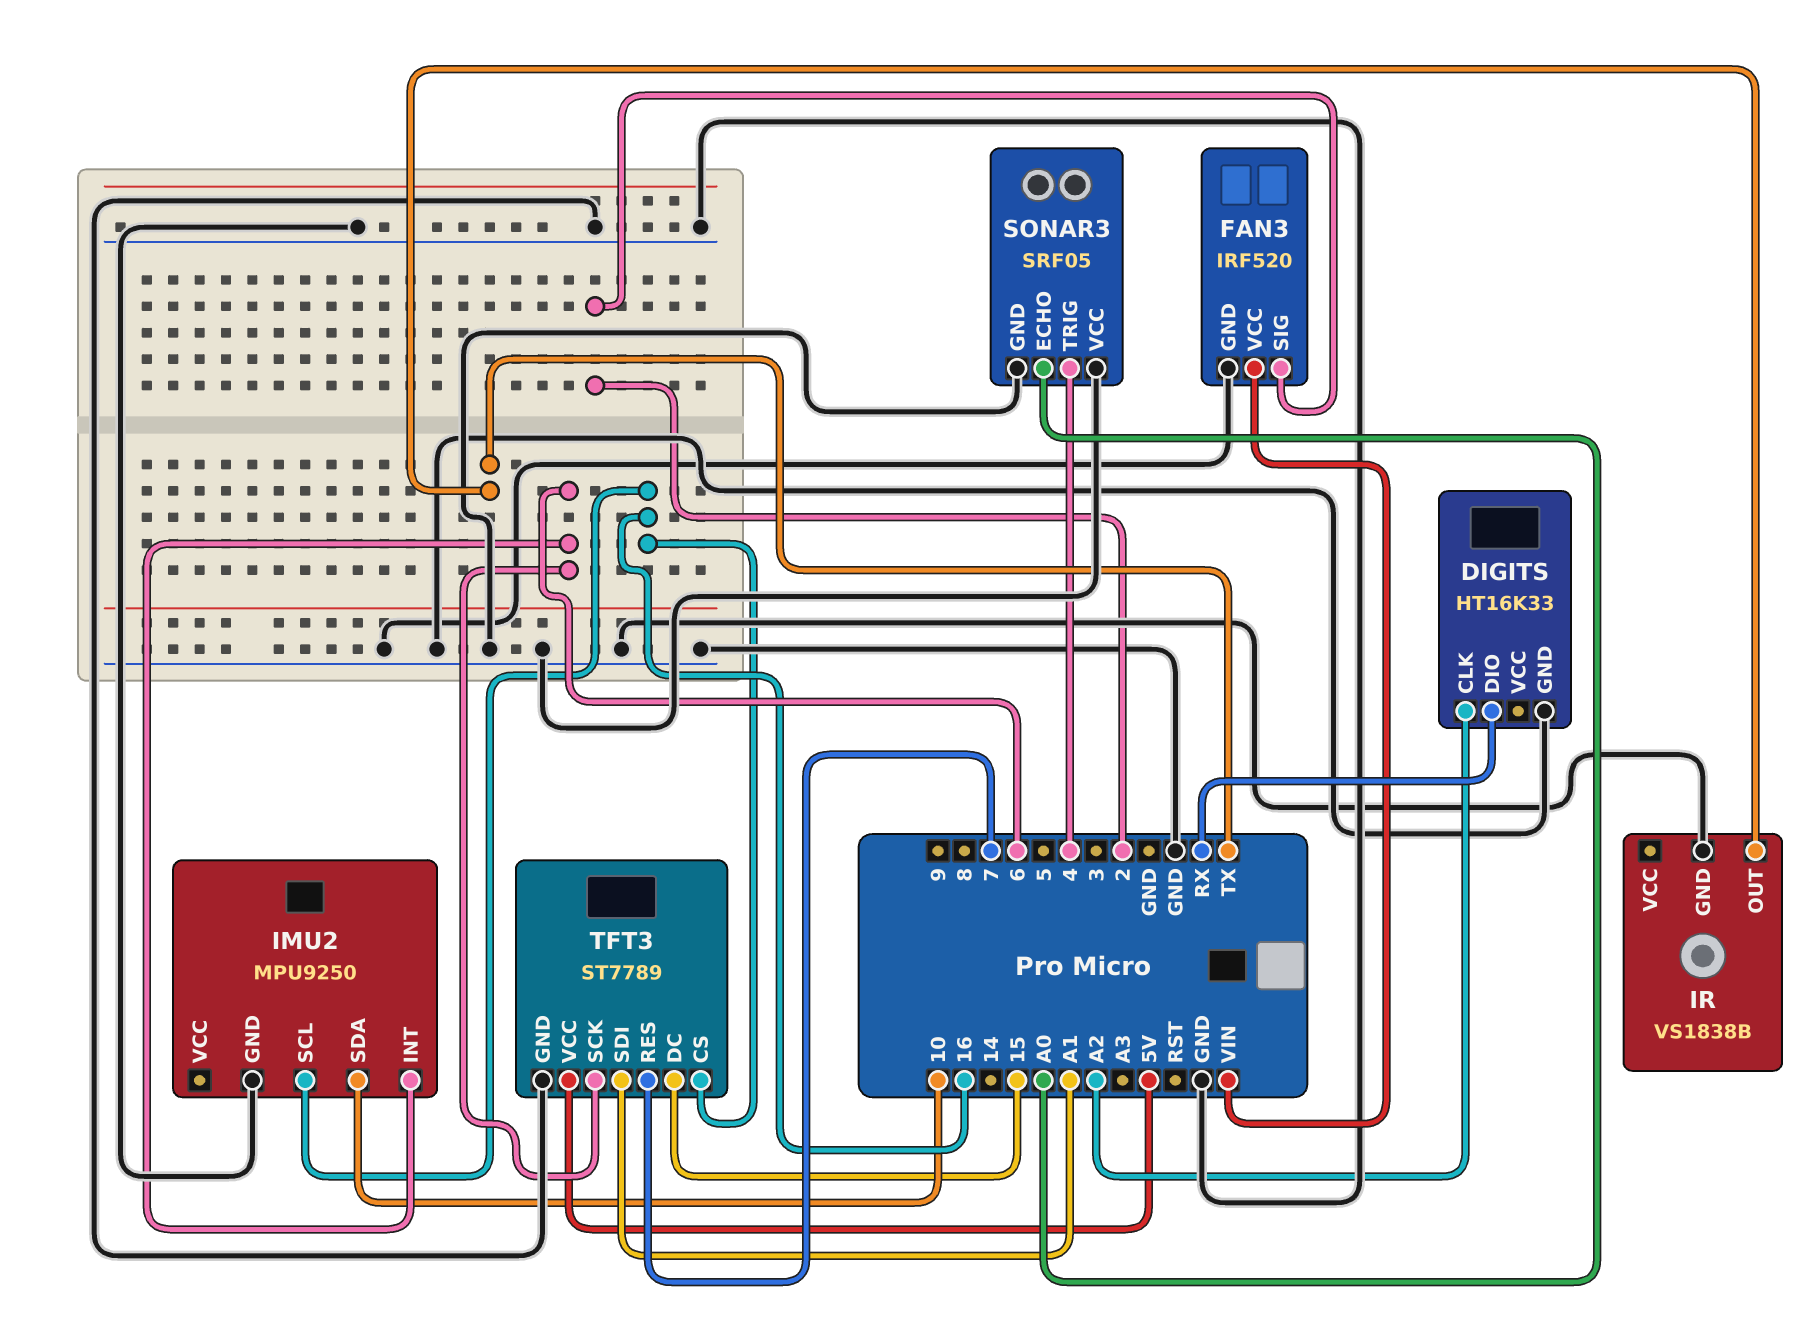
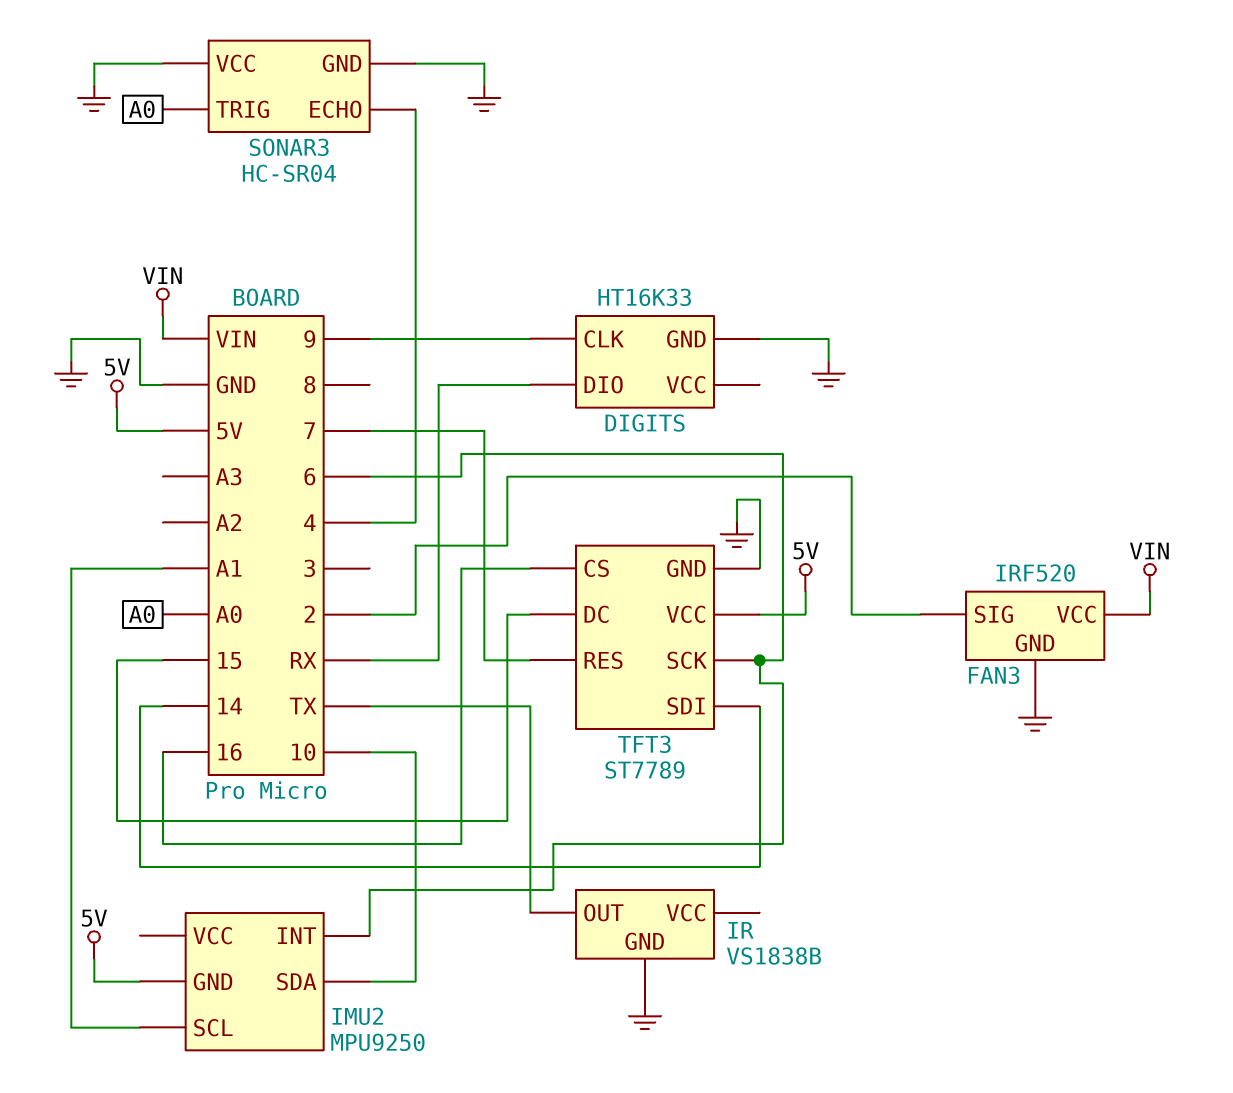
DIGITS pin CLK: A2 -> 9
IMU2 pin GND: GND -> 5V
IMU2 pin SCL: 16 -> A1
SONAR3: SRF05 -> HC-SR04
SONAR3 pin ECHO: A0 -> 4
SONAR3 pin TRIG: 4 -> A0
TFT3 pin SDI: A1 -> 14

